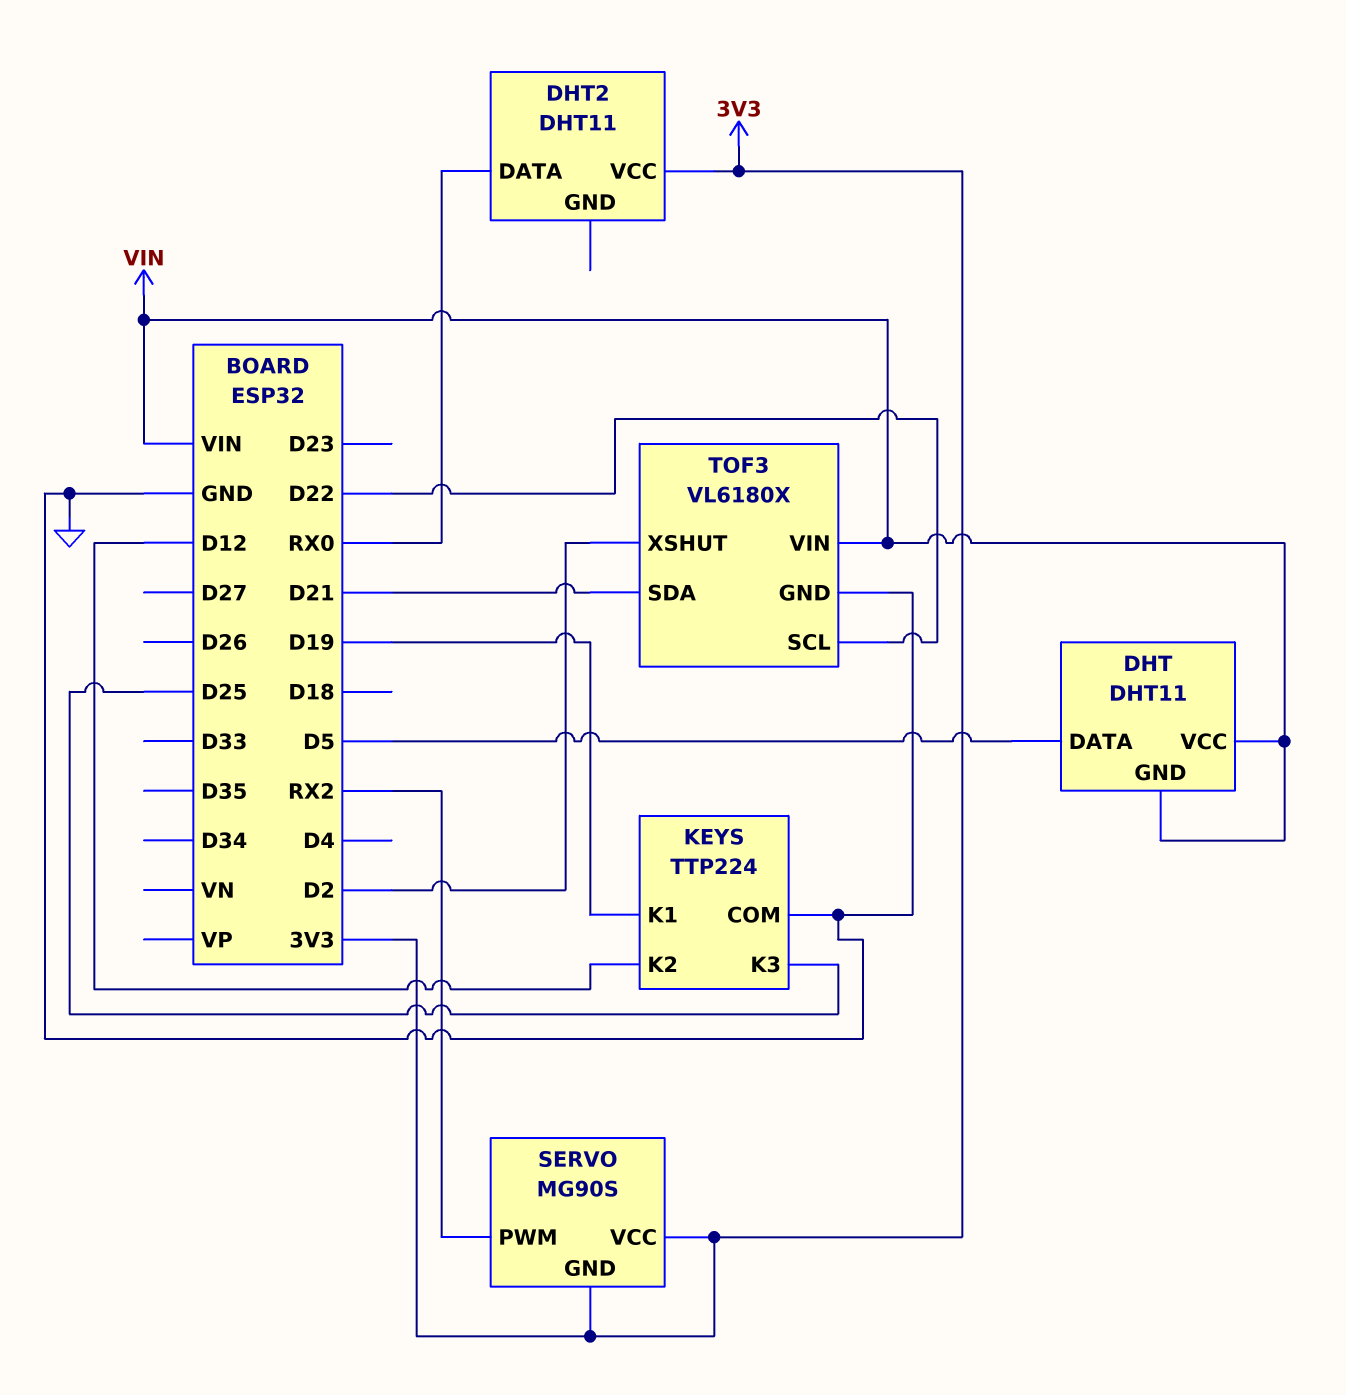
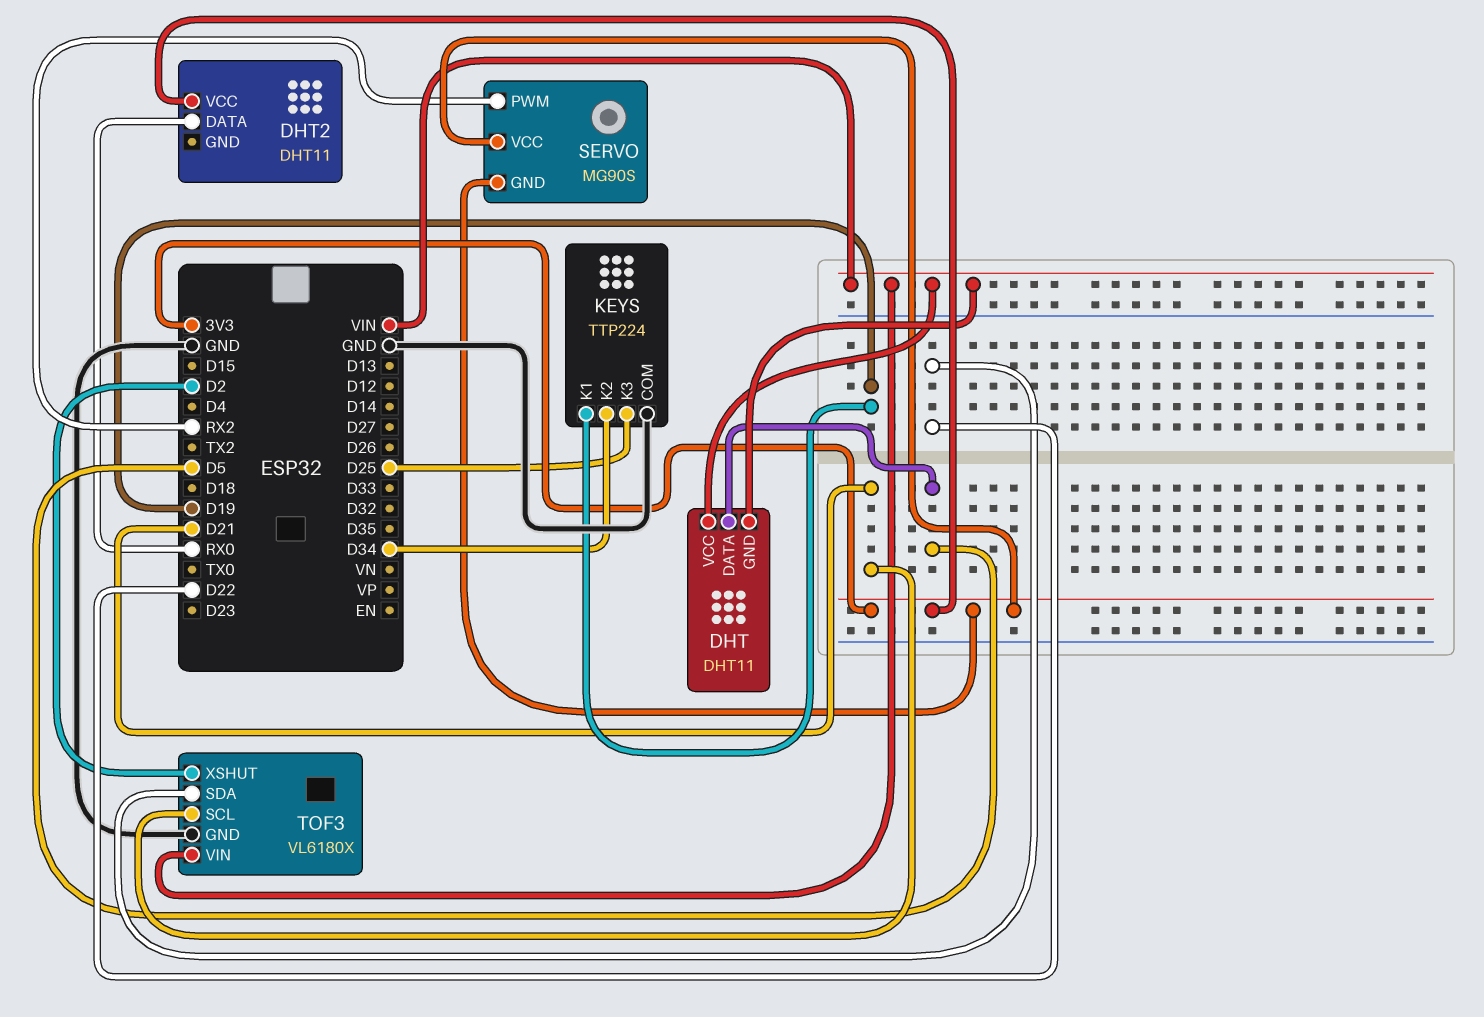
KEYS pin K2: D12 -> D34
TOF3 pin SCL: D22 -> D21
TOF3 pin SDA: D21 -> D22

